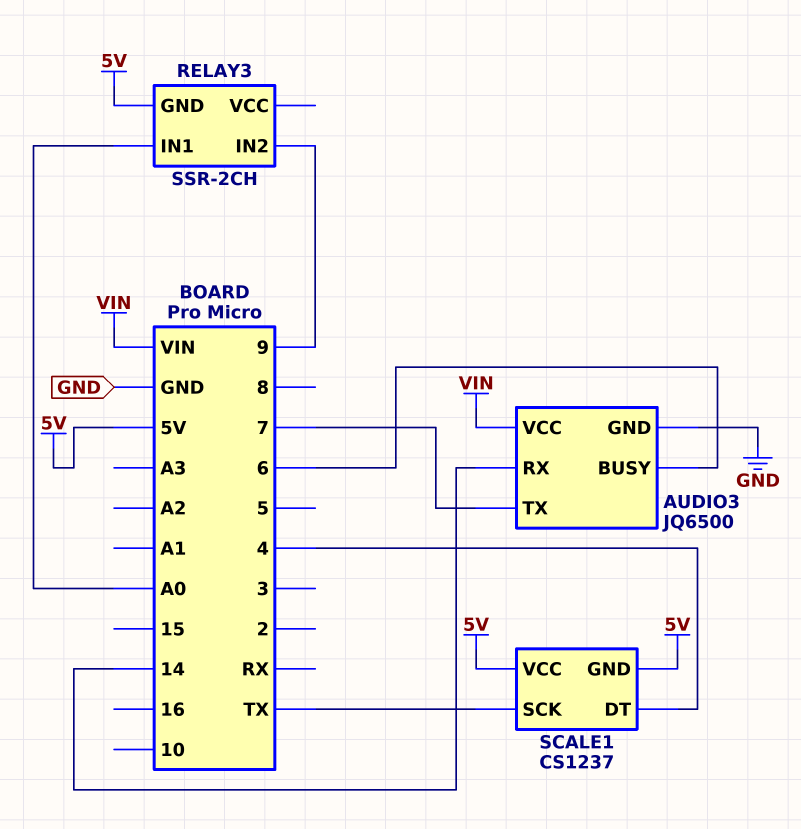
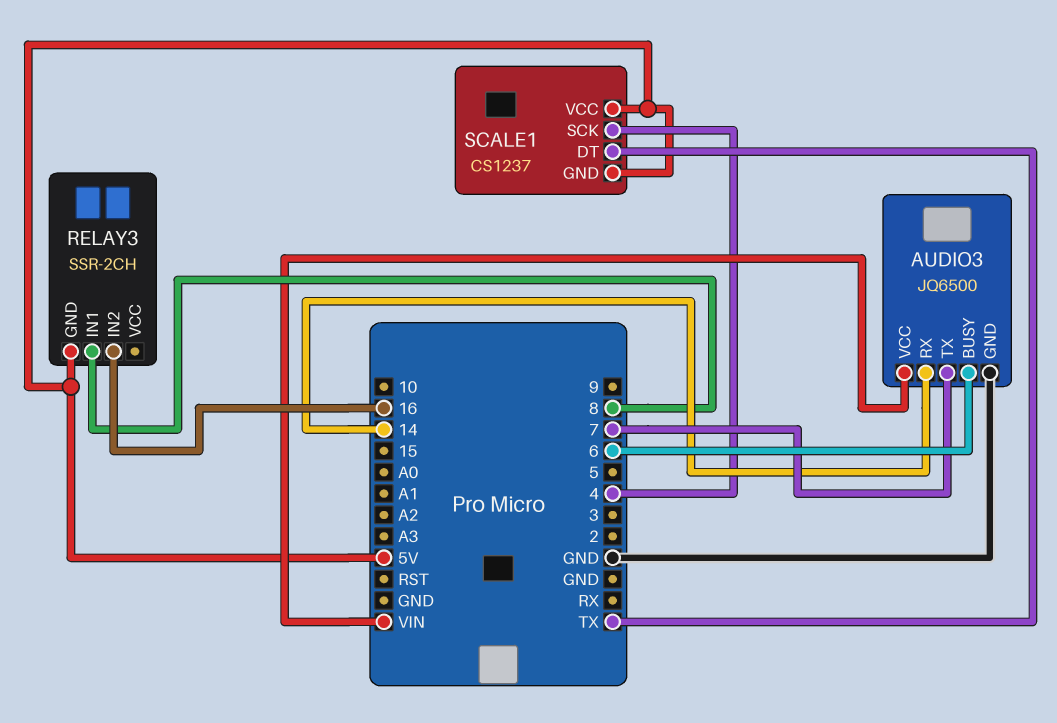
RELAY3 pin IN1: A0 -> 8
RELAY3 pin IN2: 9 -> 16
SCALE1 pin DT: 4 -> TX
SCALE1 pin SCK: TX -> 4

